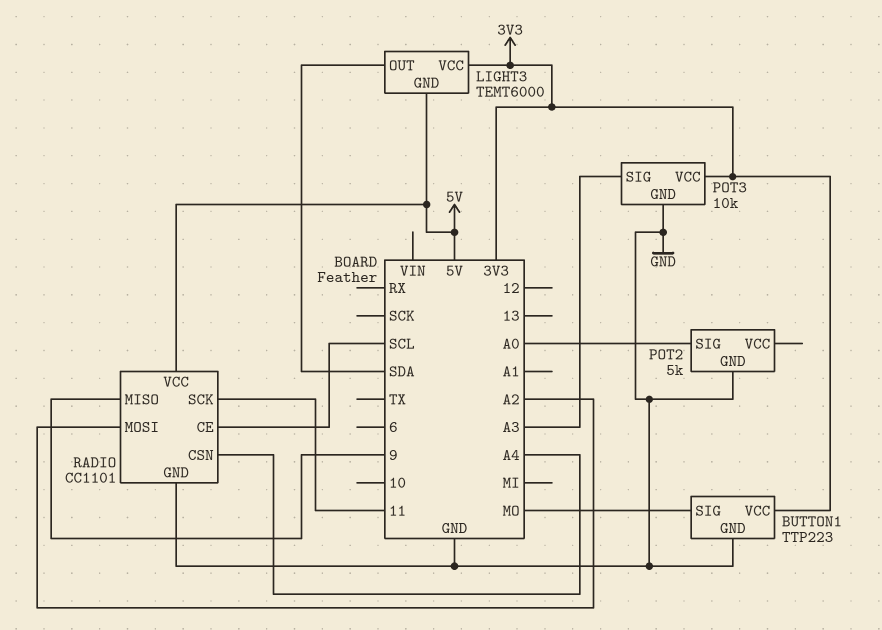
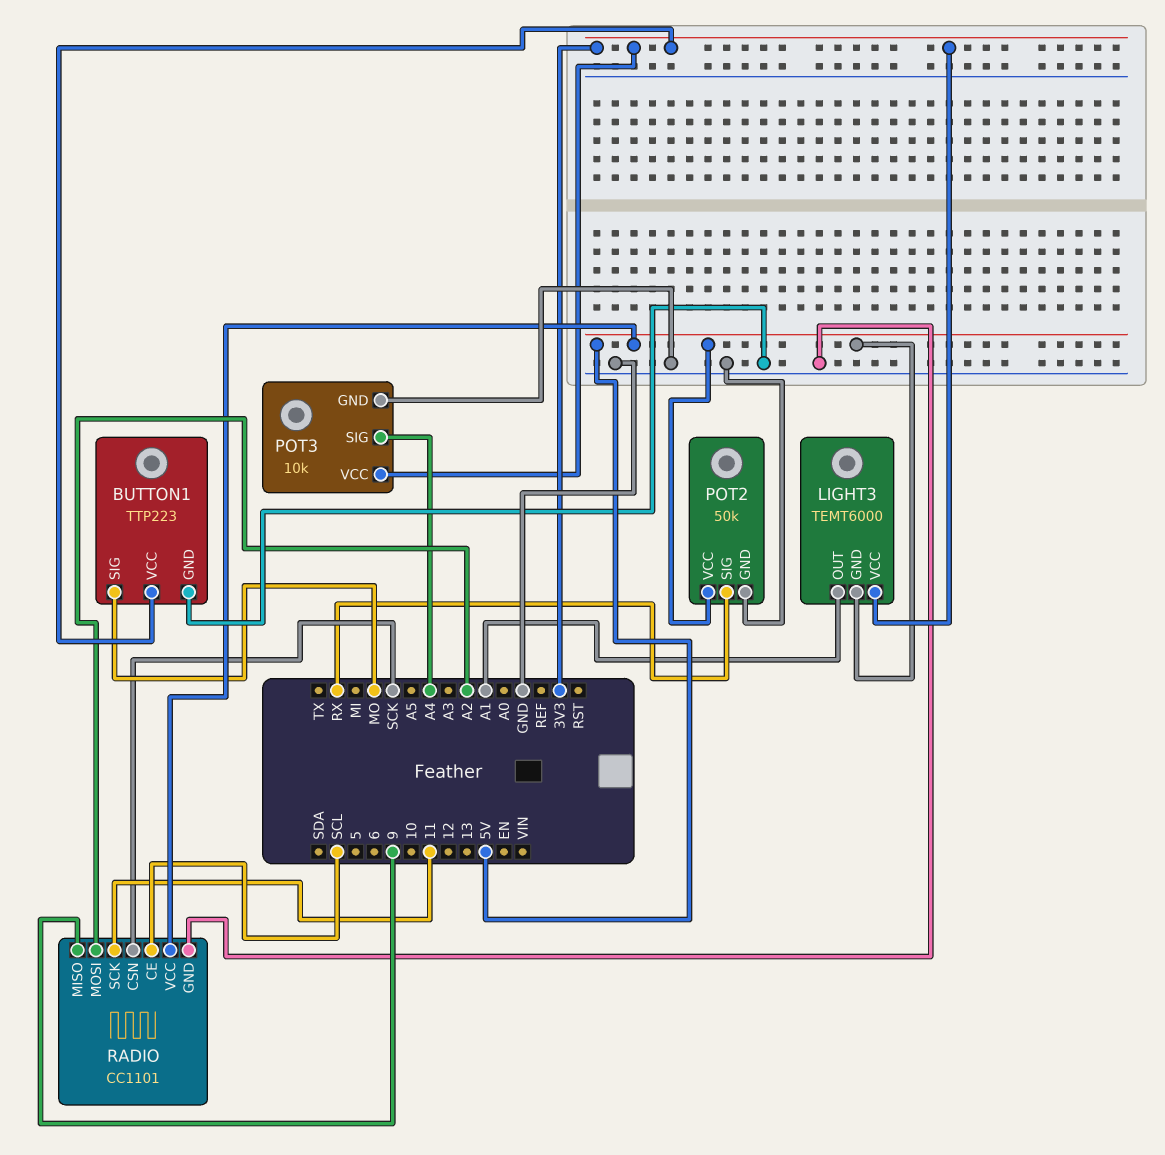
LIGHT3 pin OUT: SDA -> A1
POT2: 5k -> 50k
POT2 pin SIG: A0 -> RX
POT2 pin VCC: none -> 5V
POT3 pin SIG: A3 -> A4
RADIO pin CSN: A4 -> SCK

